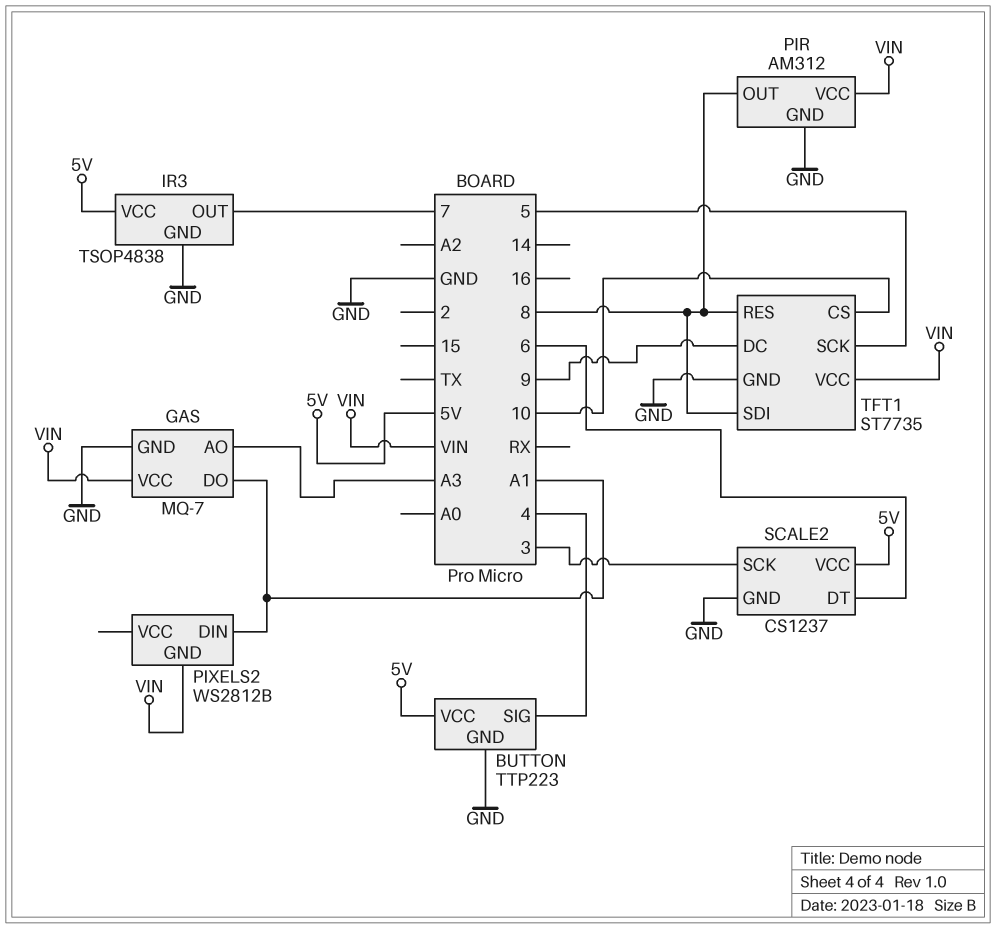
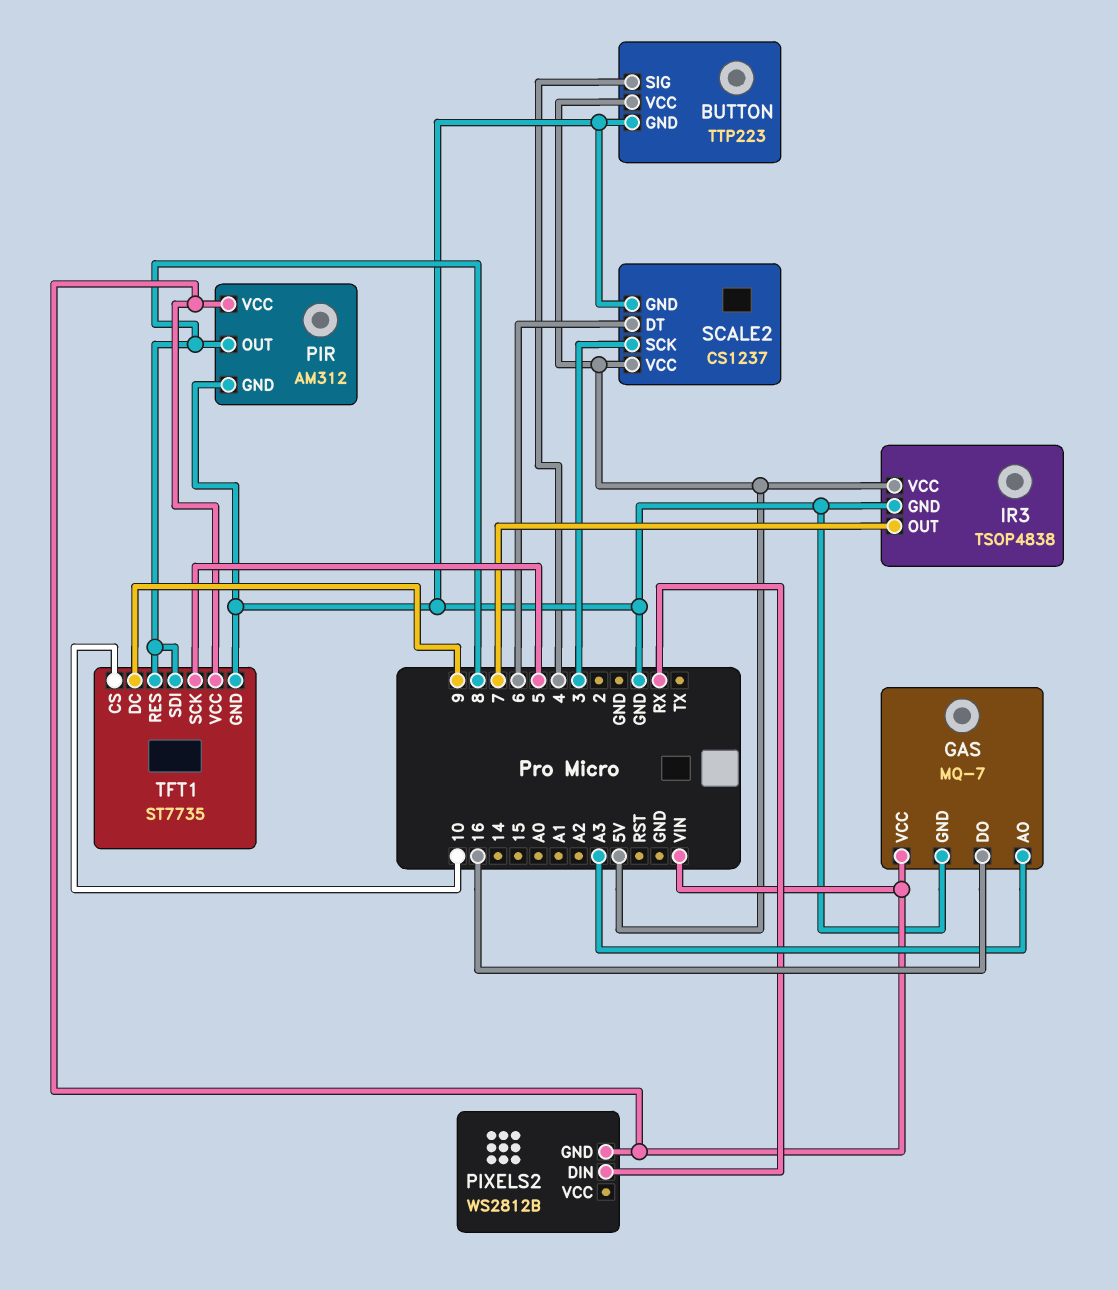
GAS pin DO: A1 -> 16
PIXELS2 pin DIN: A1 -> RX

